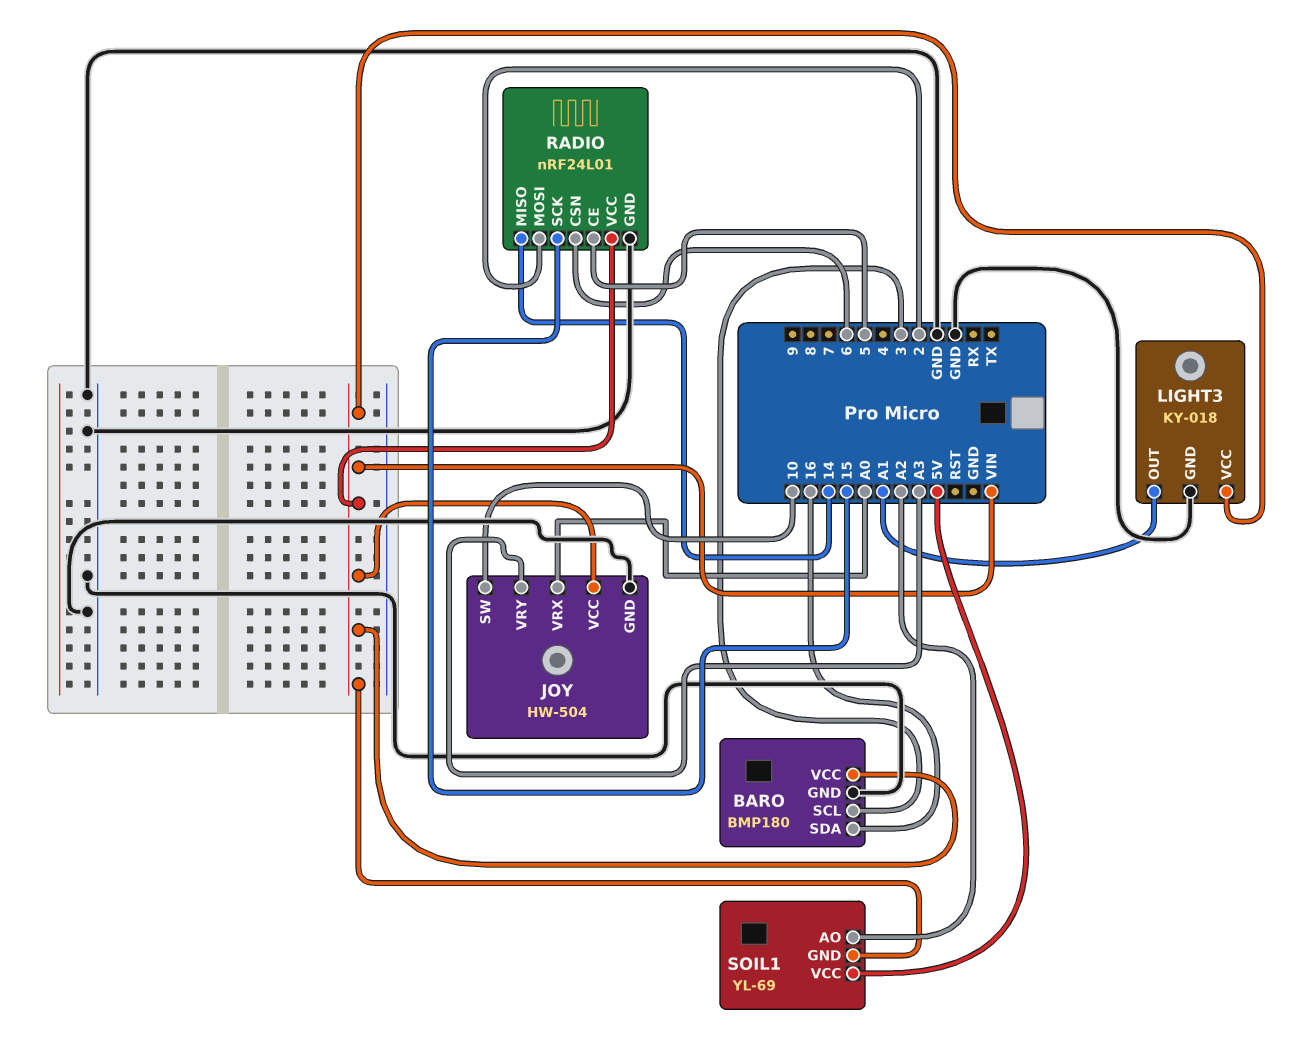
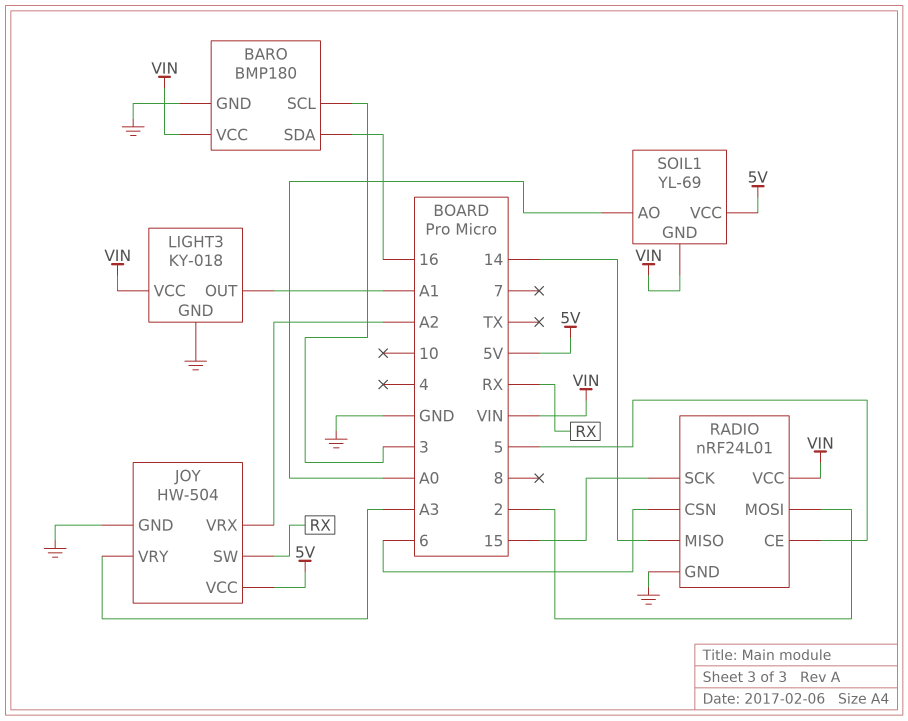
JOY pin SW: 10 -> RX
JOY pin VCC: VIN -> 5V
JOY pin VRX: A0 -> A2
SOIL1 pin AO: A2 -> A0

